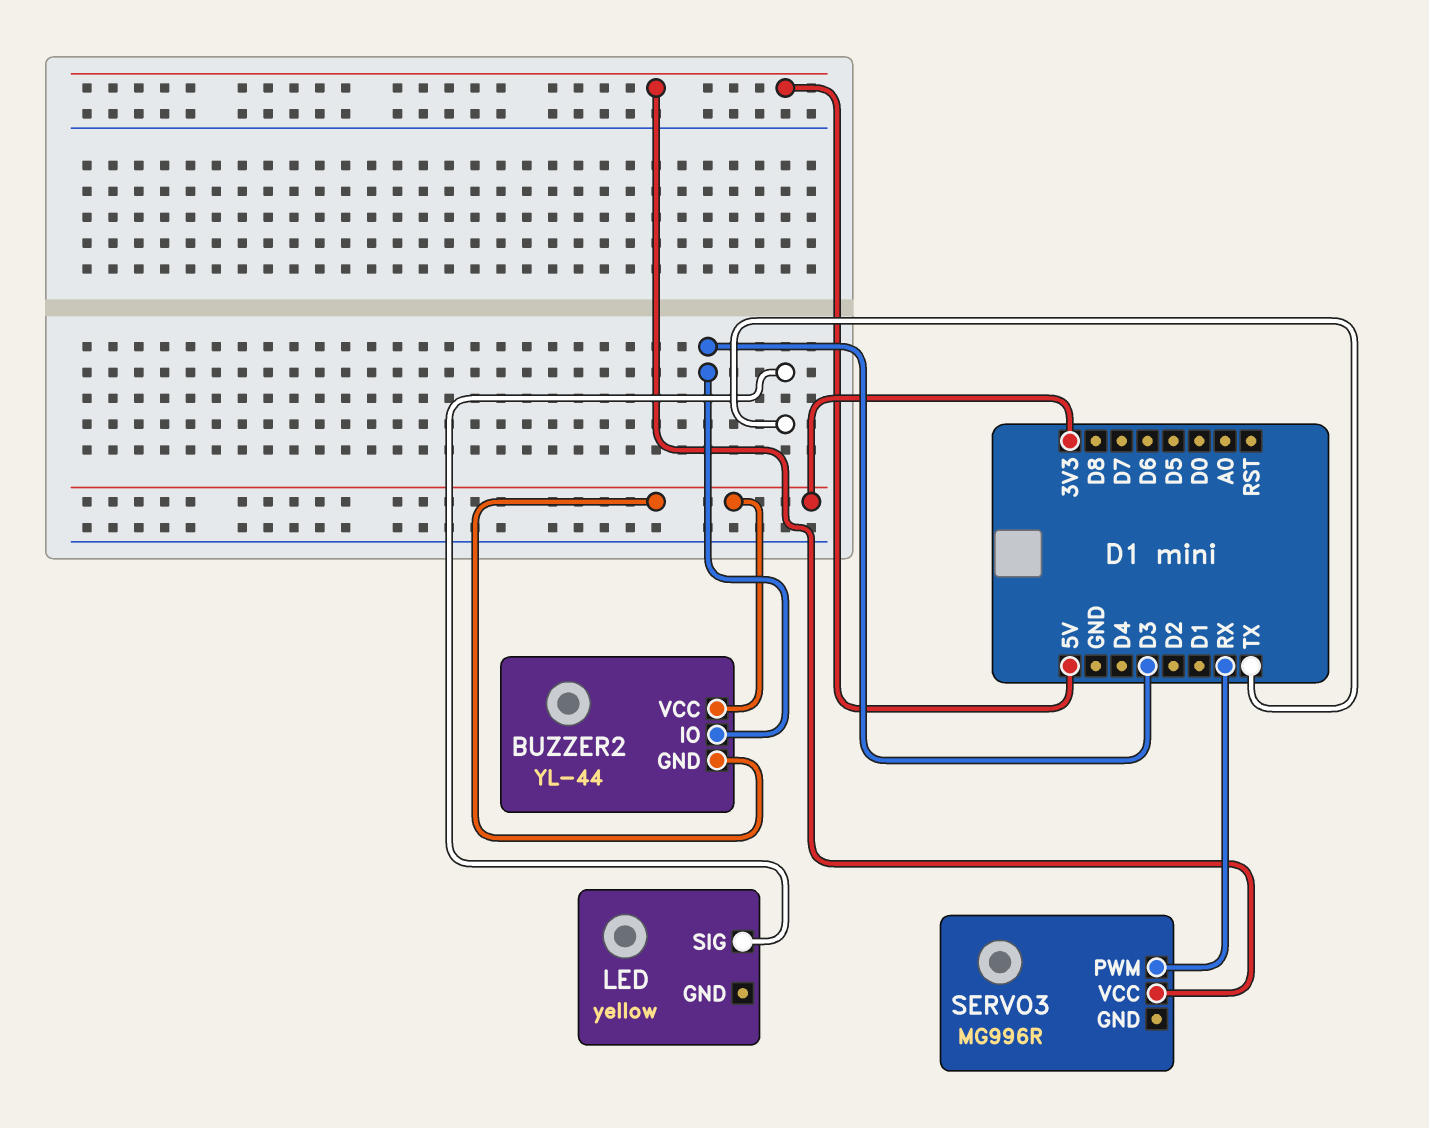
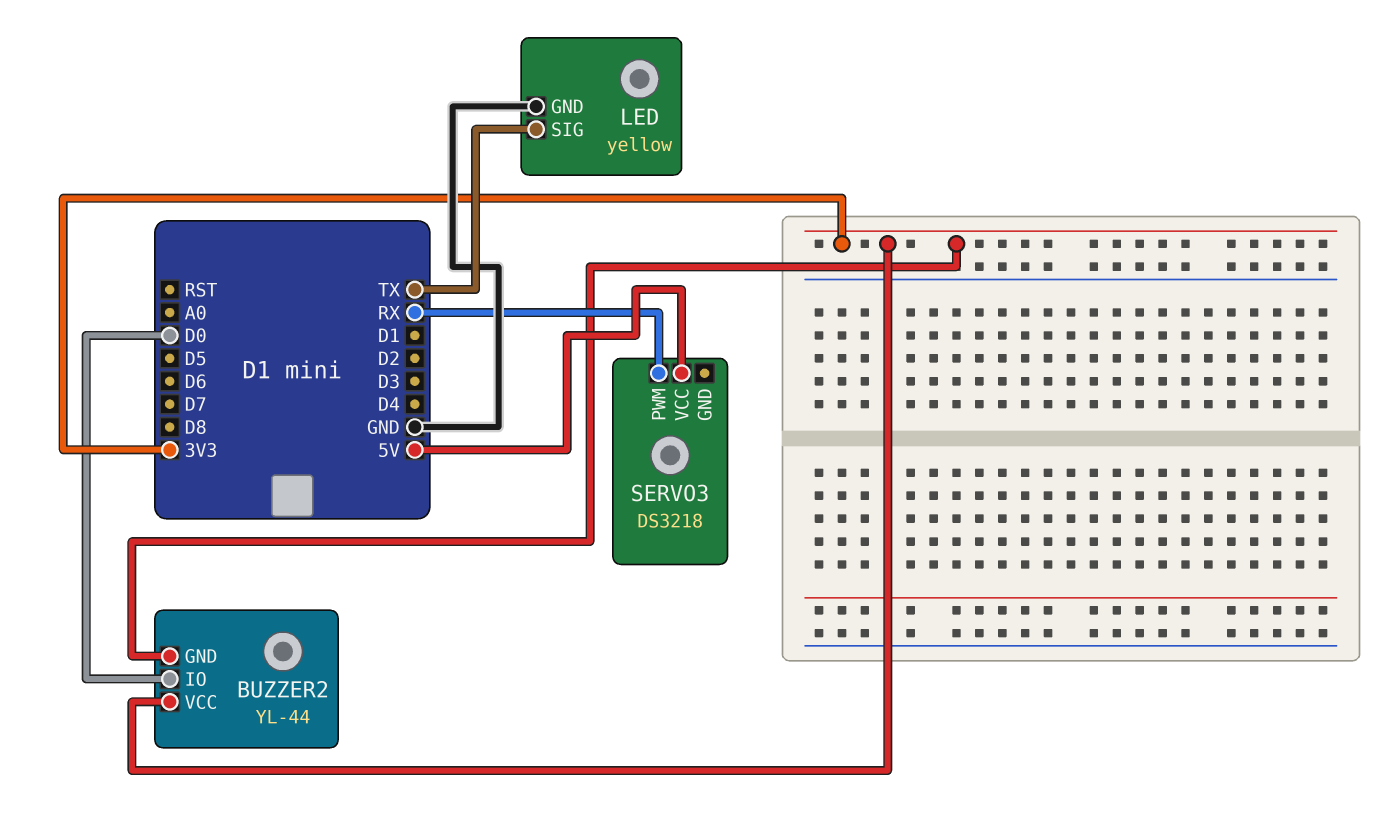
BUZZER2 pin IO: D3 -> D0
LED pin GND: none -> GND
SERVO3: MG996R -> DS3218

